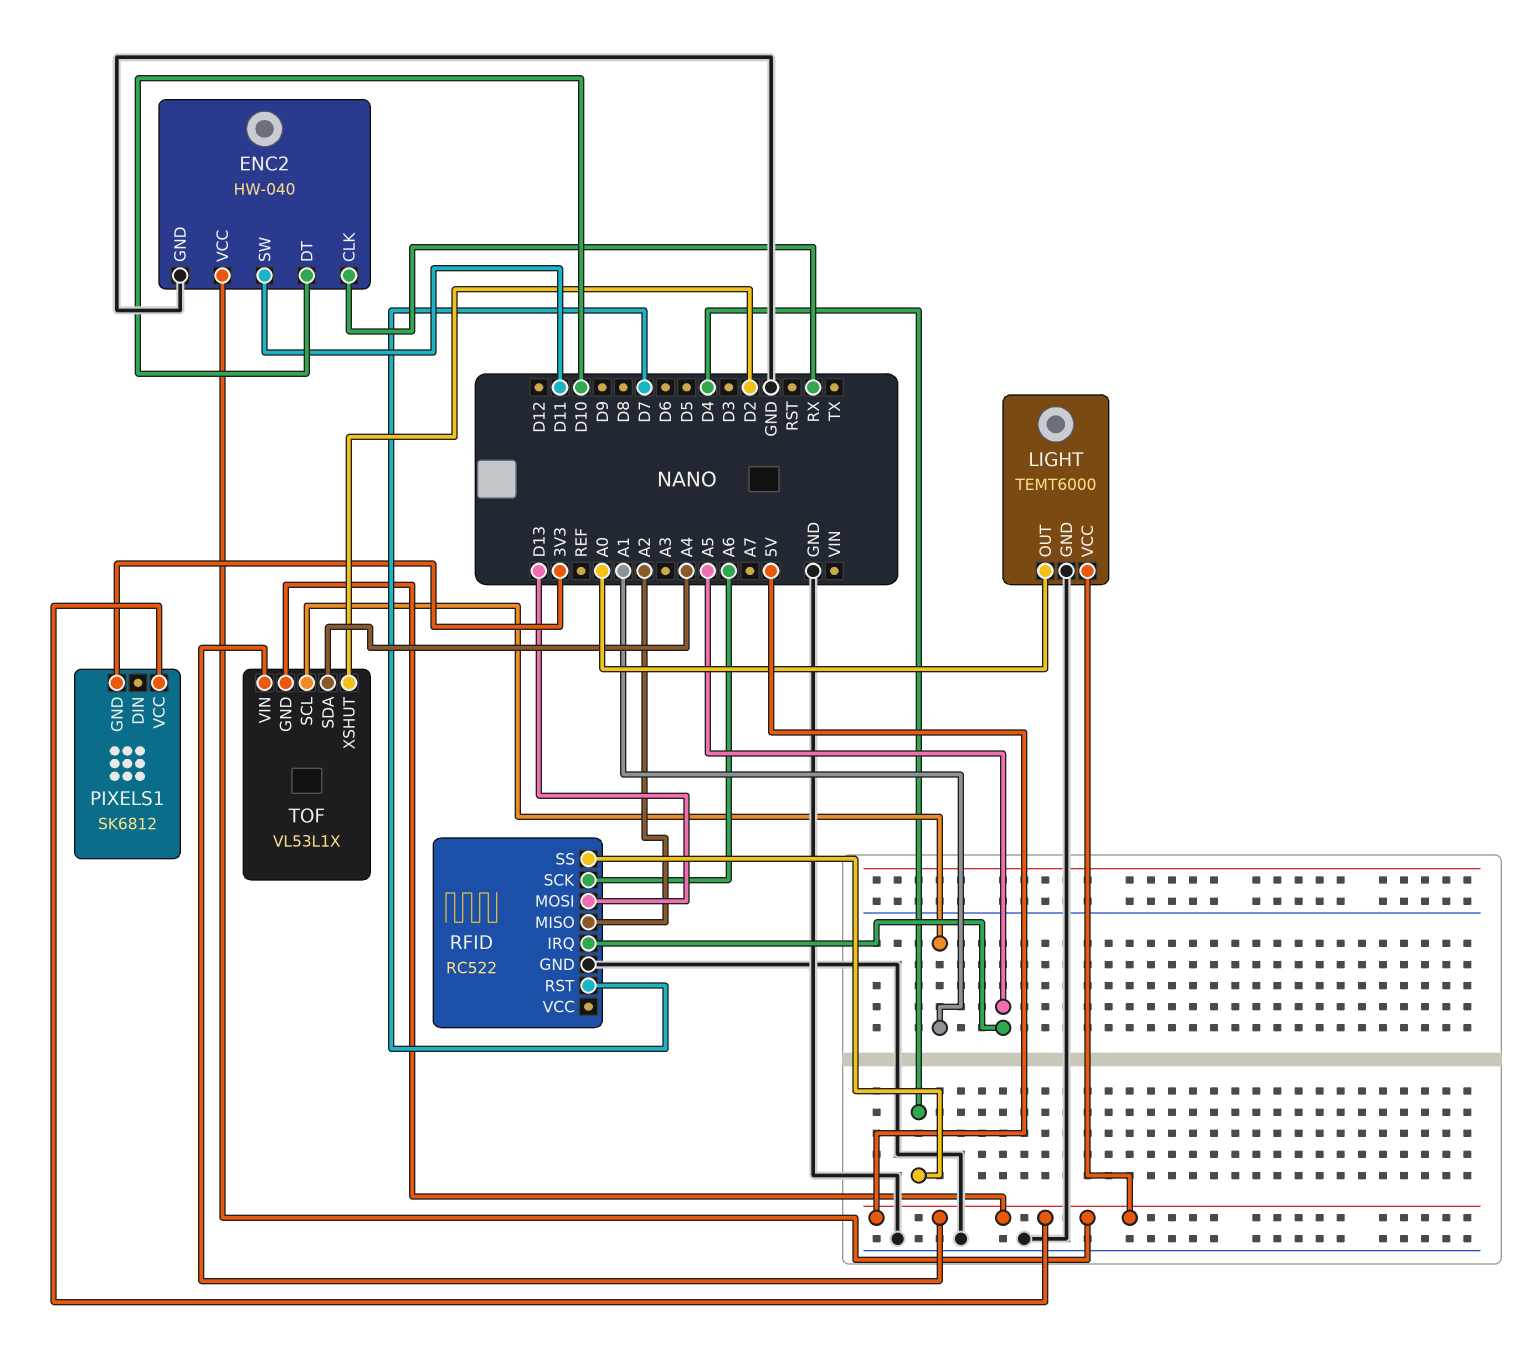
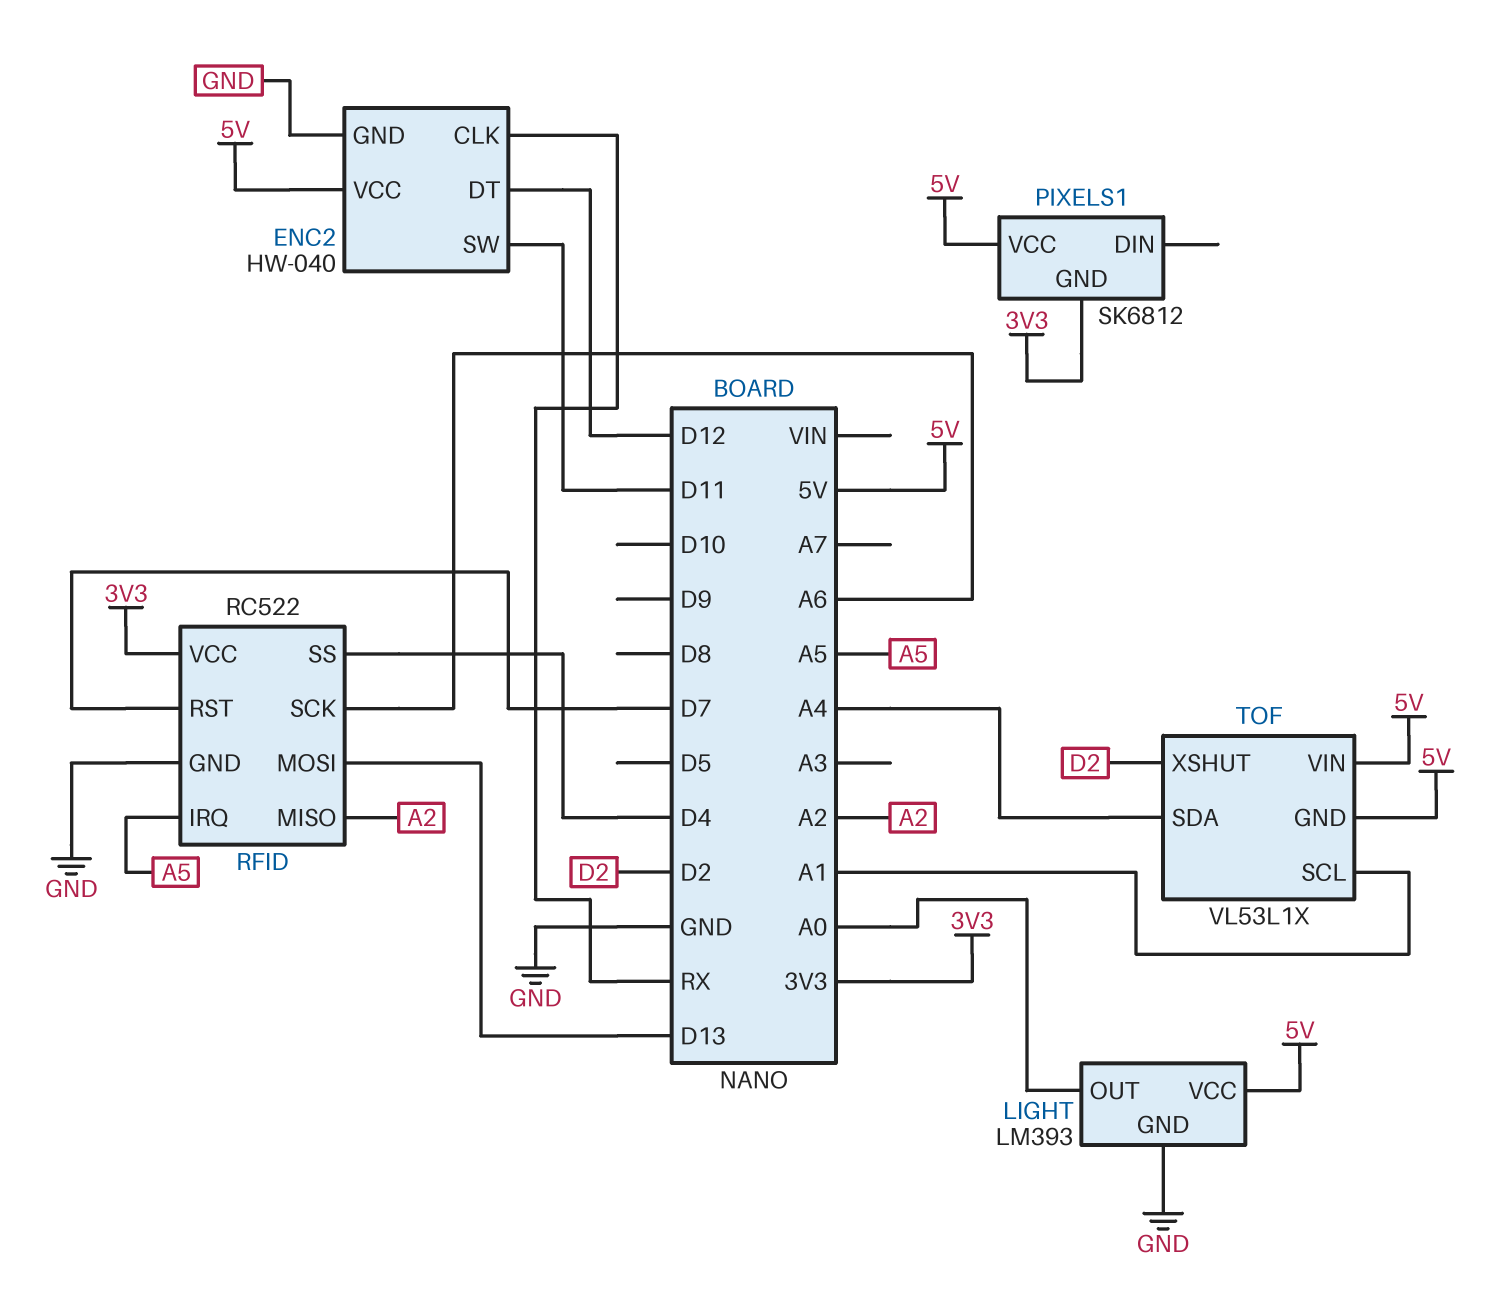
ENC2 pin DT: D10 -> D12
LIGHT: TEMT6000 -> LM393
RFID pin VCC: none -> 3V3

